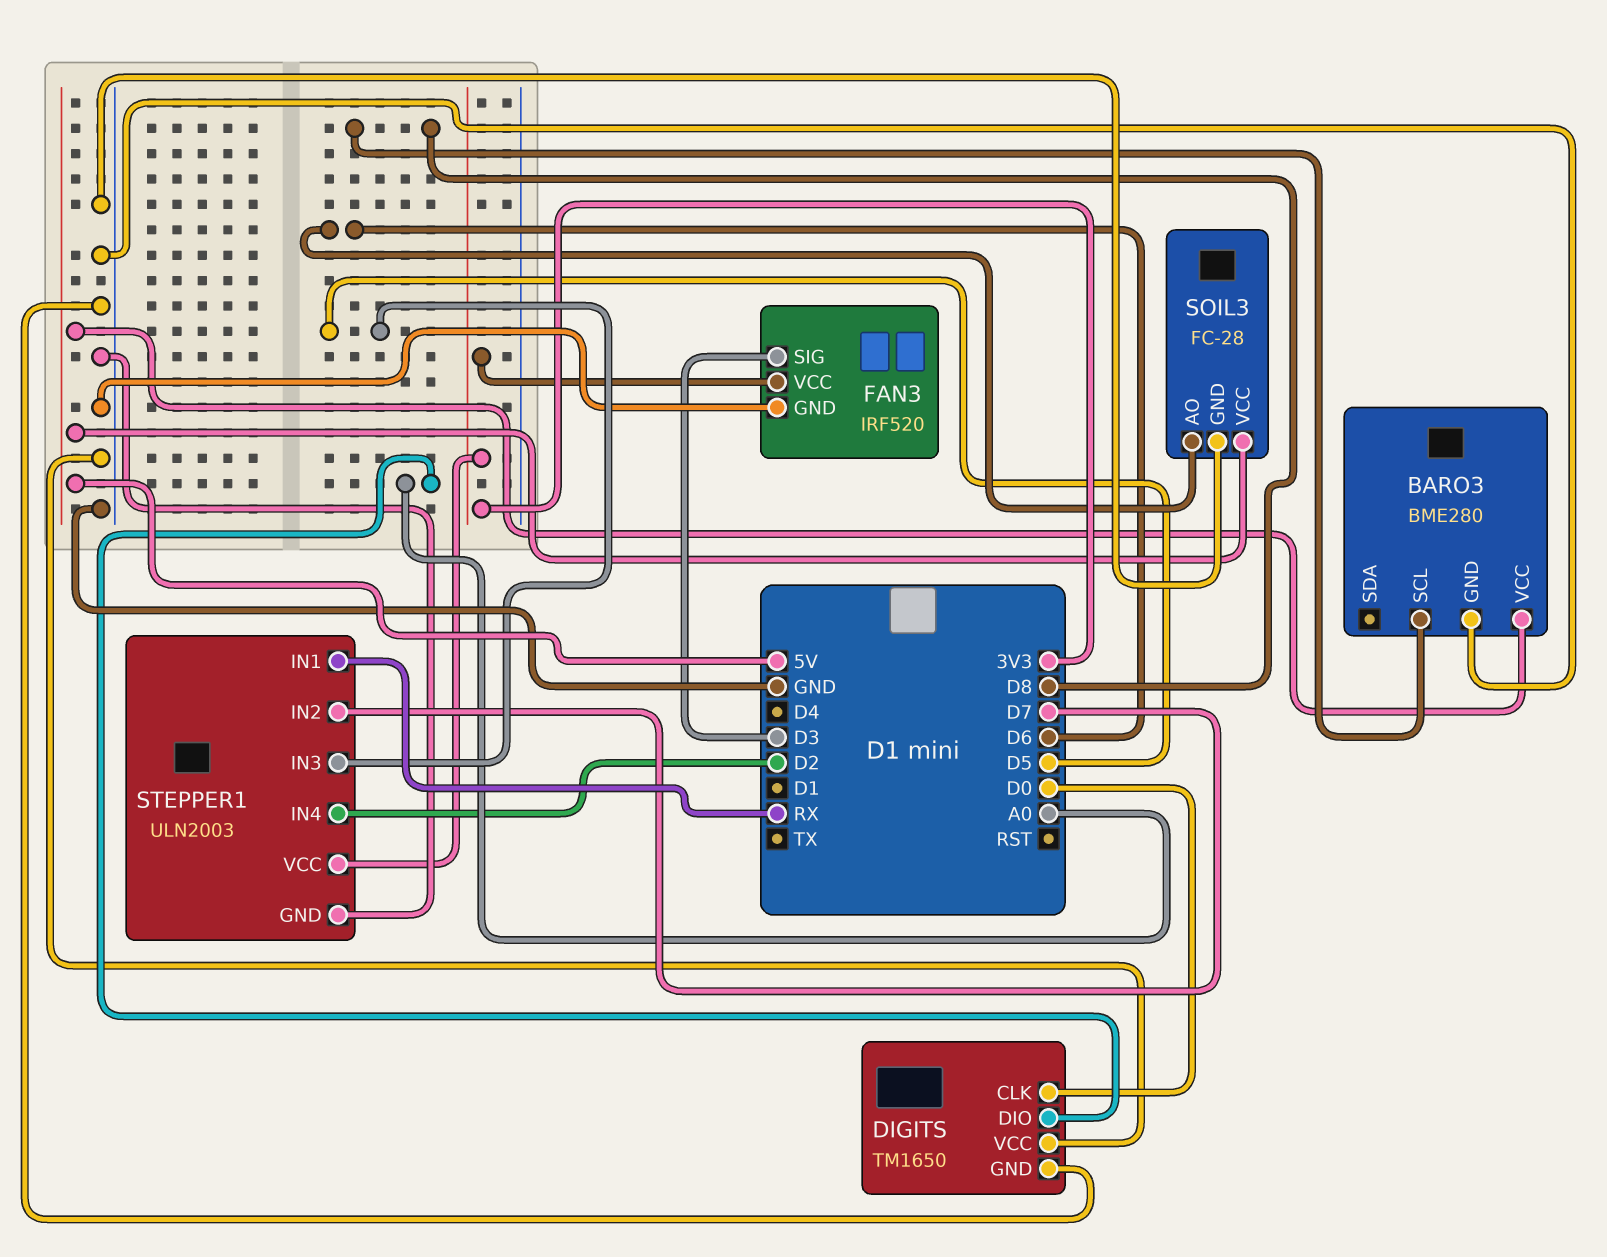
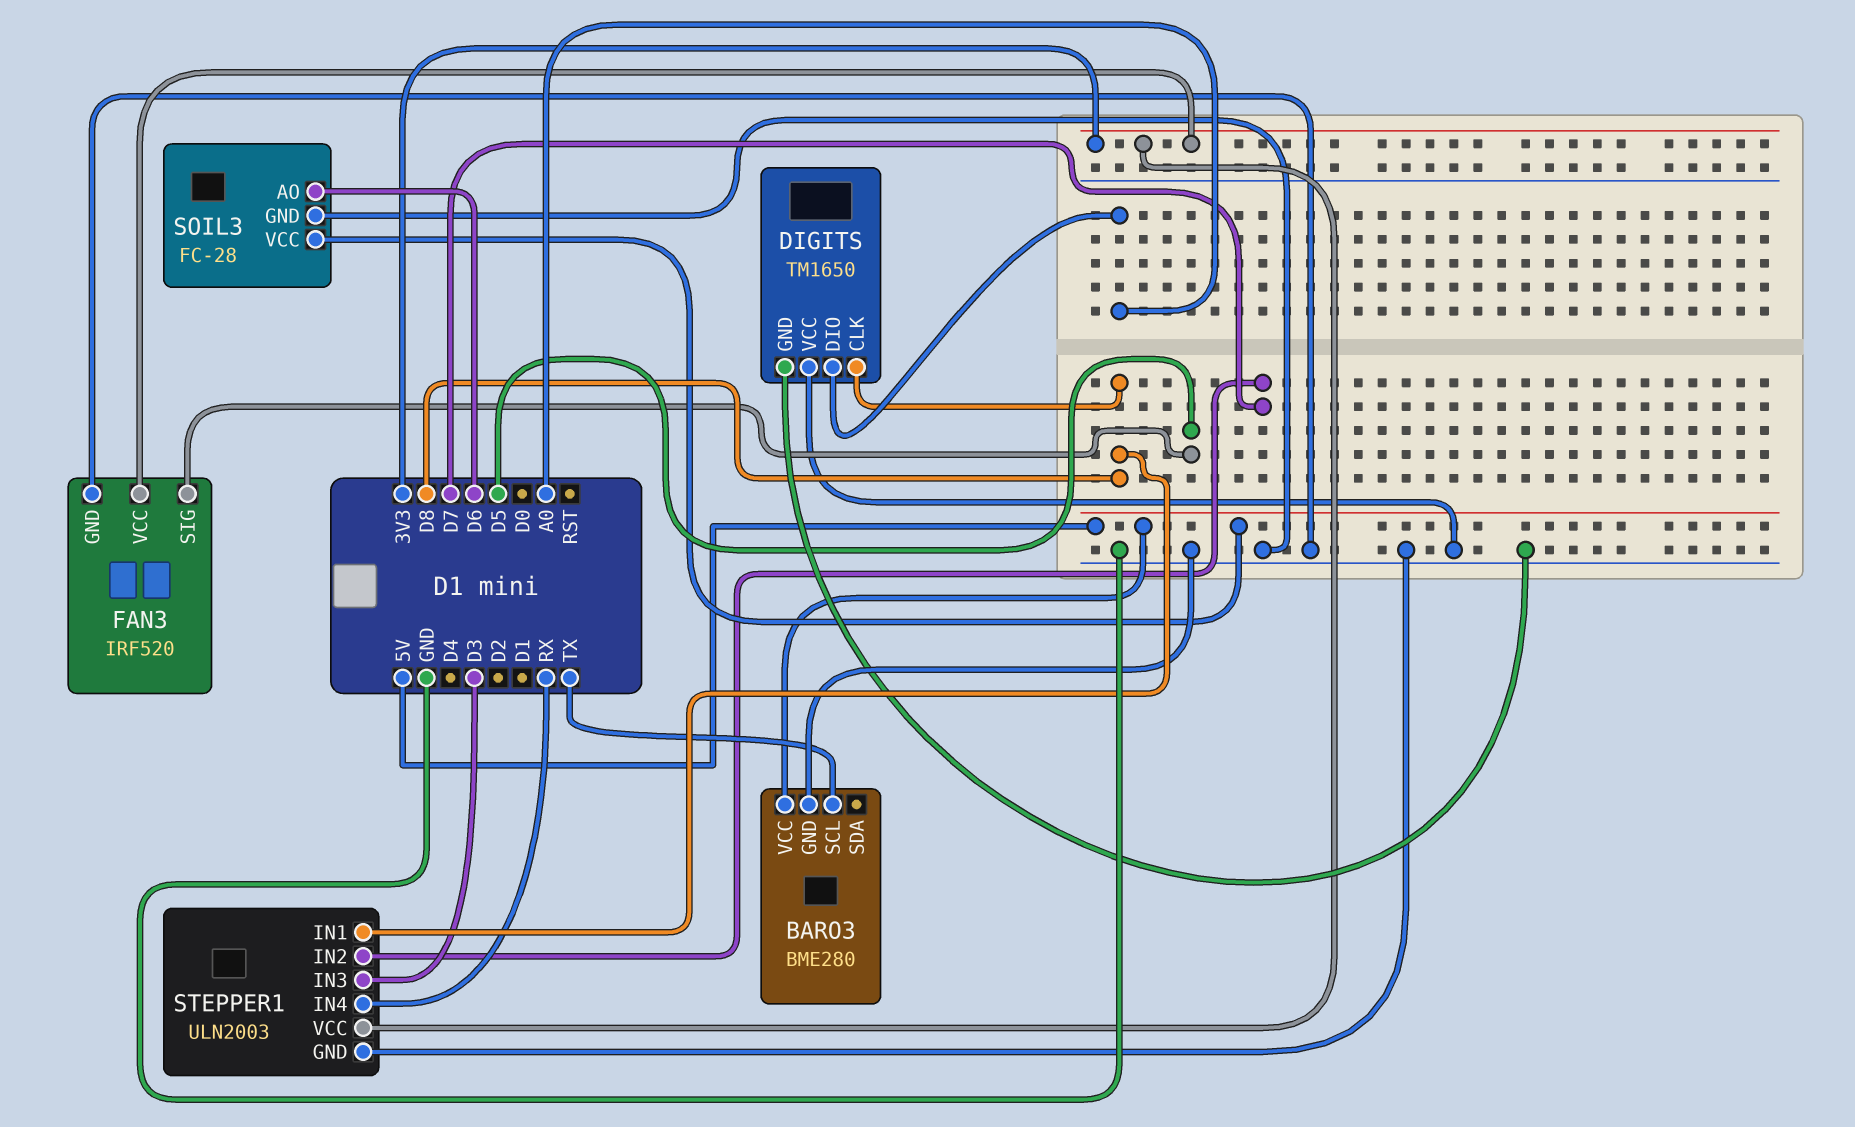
BARO3 pin SCL: D8 -> TX
DIGITS pin CLK: D0 -> D8
FAN3 pin SIG: D3 -> D5
STEPPER1 pin IN1: RX -> D8
STEPPER1 pin IN3: D5 -> D3
STEPPER1 pin IN4: D2 -> RX

